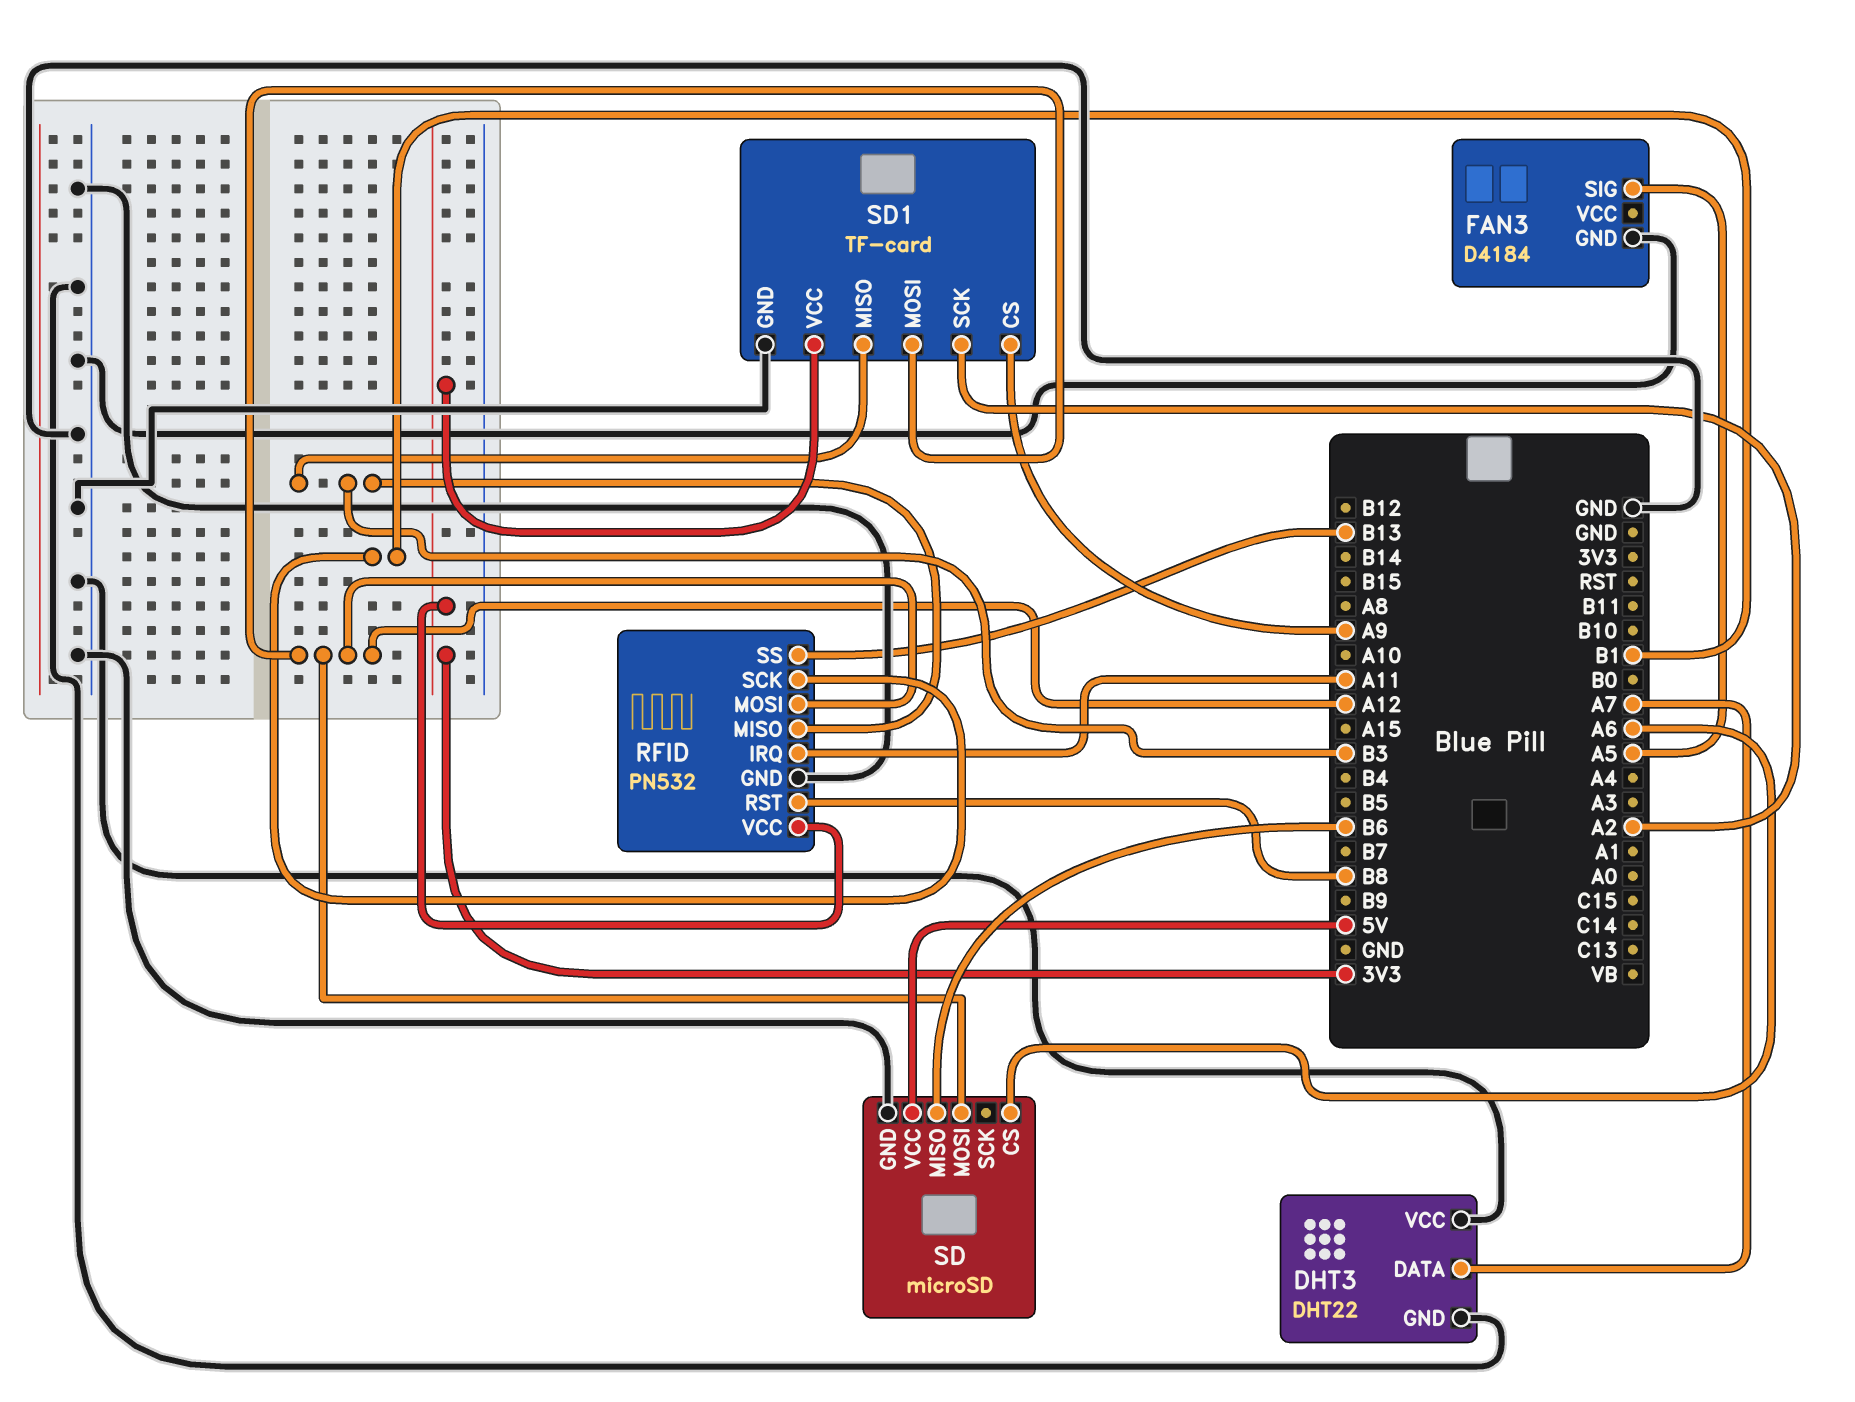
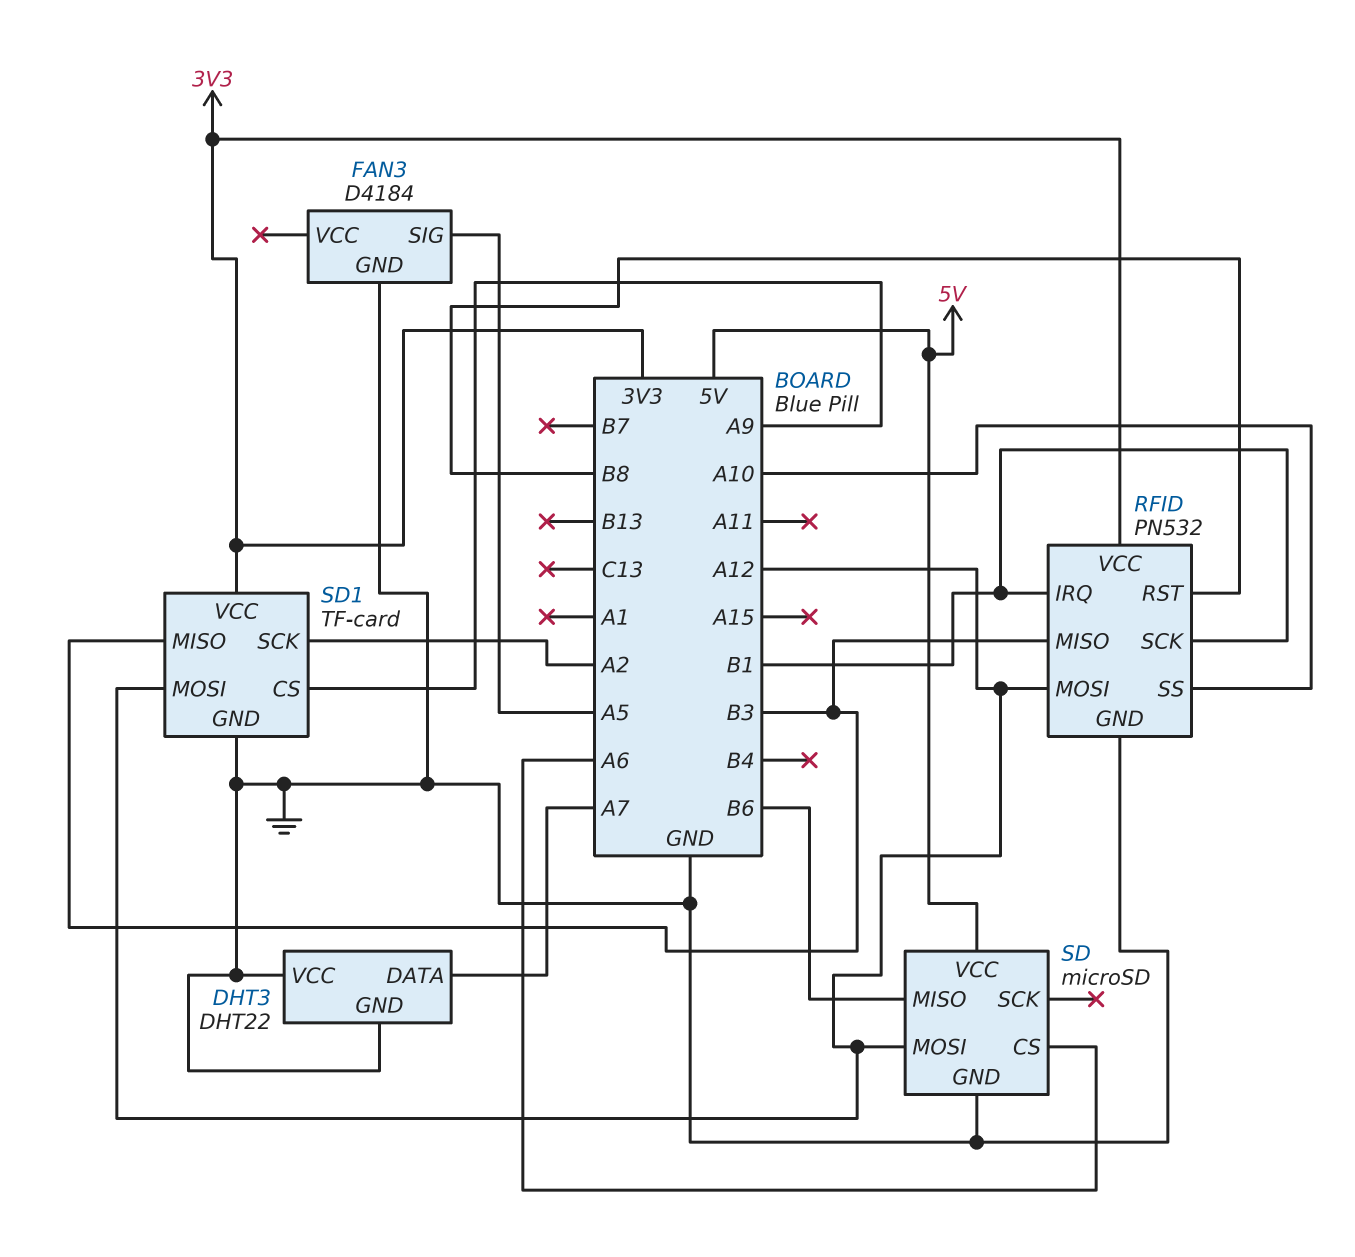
RFID pin IRQ: A11 -> B1
RFID pin SS: B13 -> A10

